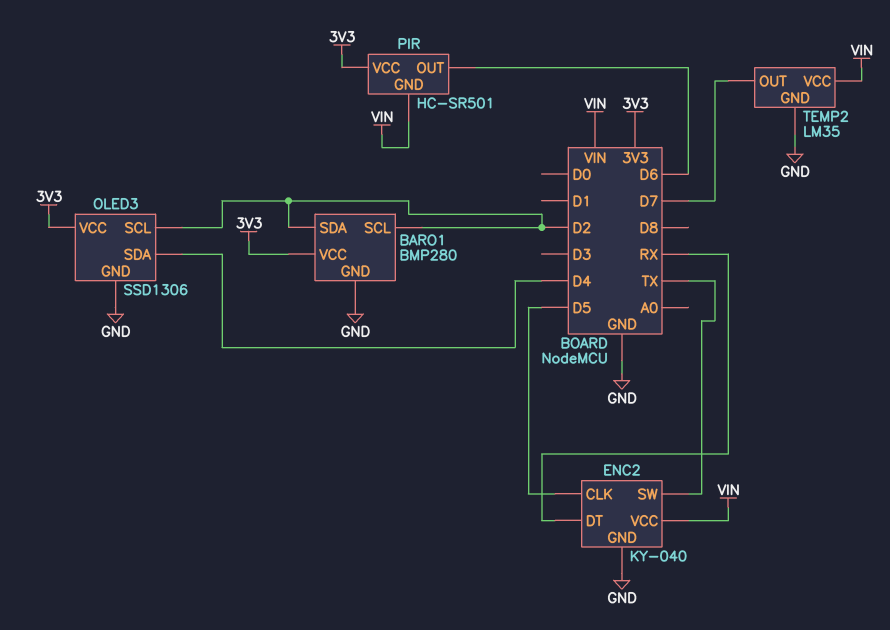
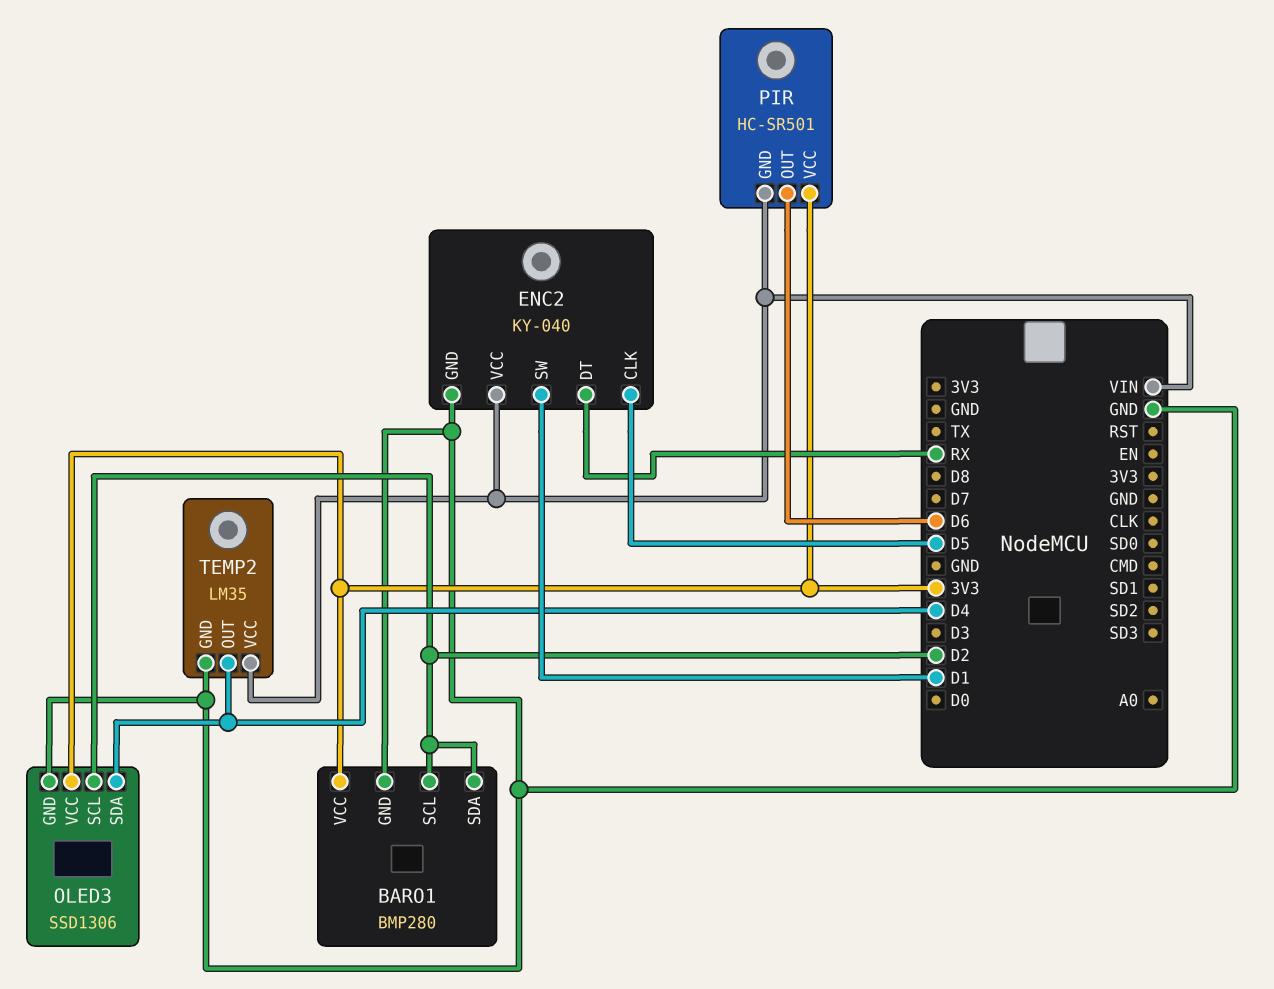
ENC2 pin SW: TX -> D1
TEMP2 pin OUT: D7 -> D4

